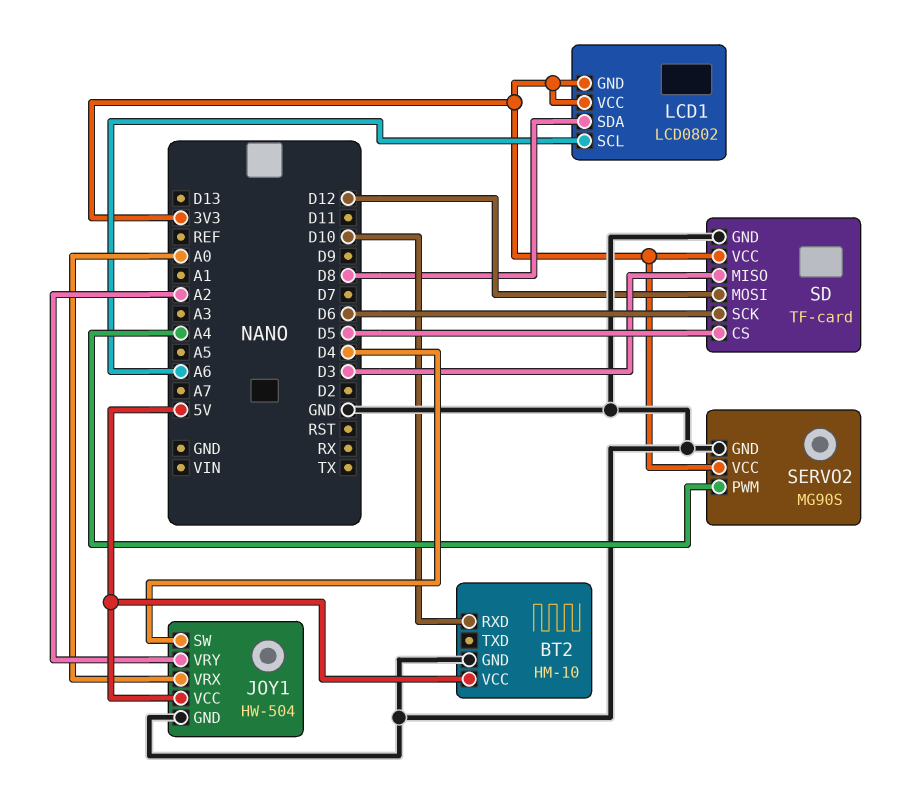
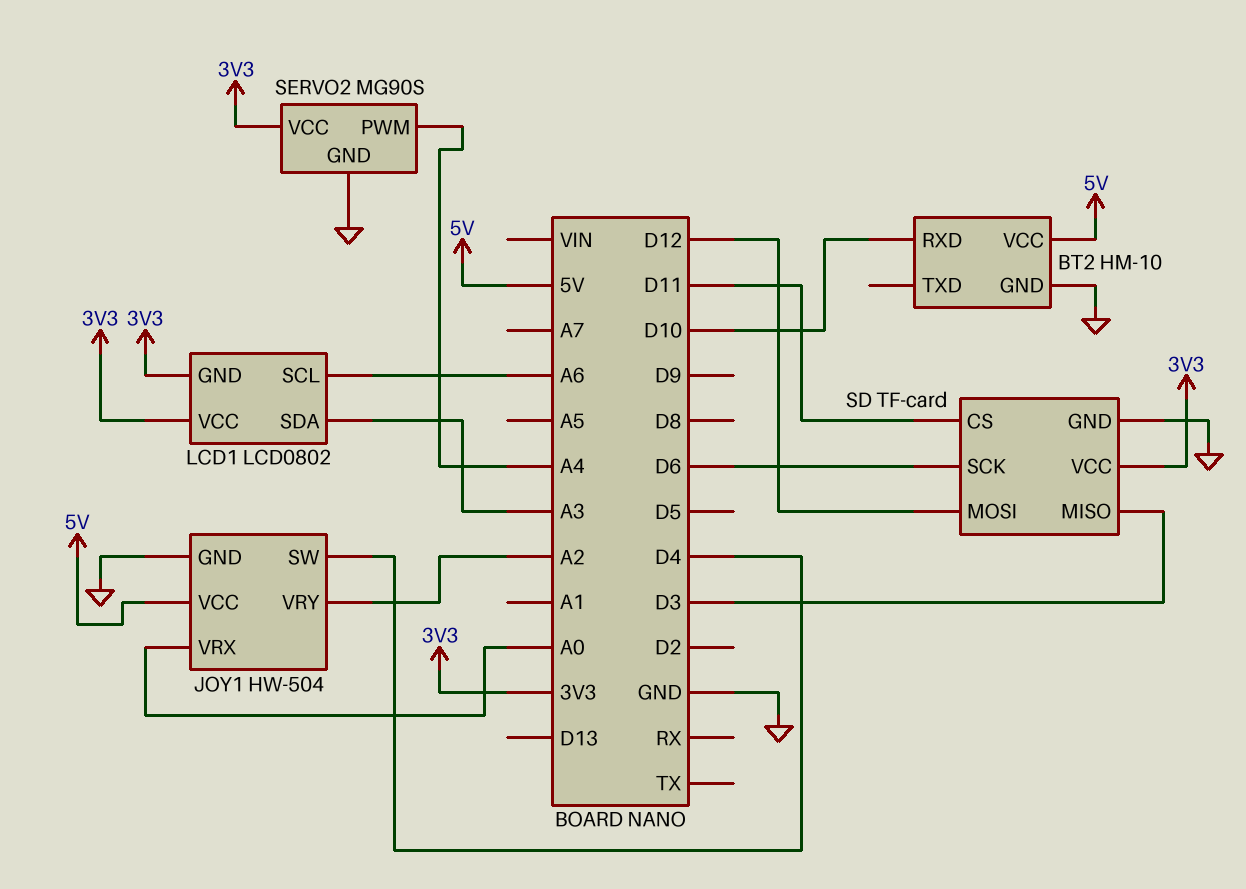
LCD1 pin SDA: D8 -> A3
SD pin CS: D5 -> D11

